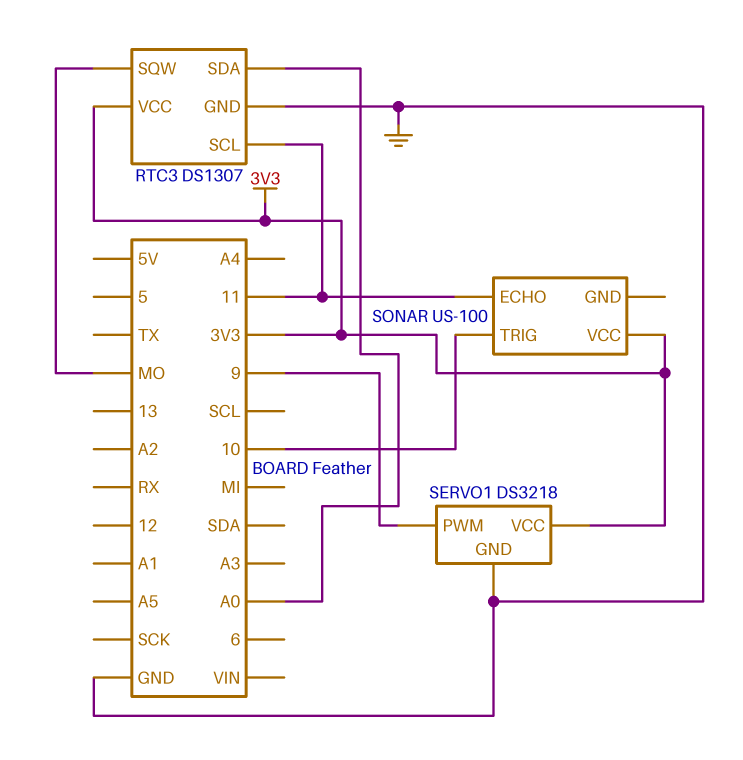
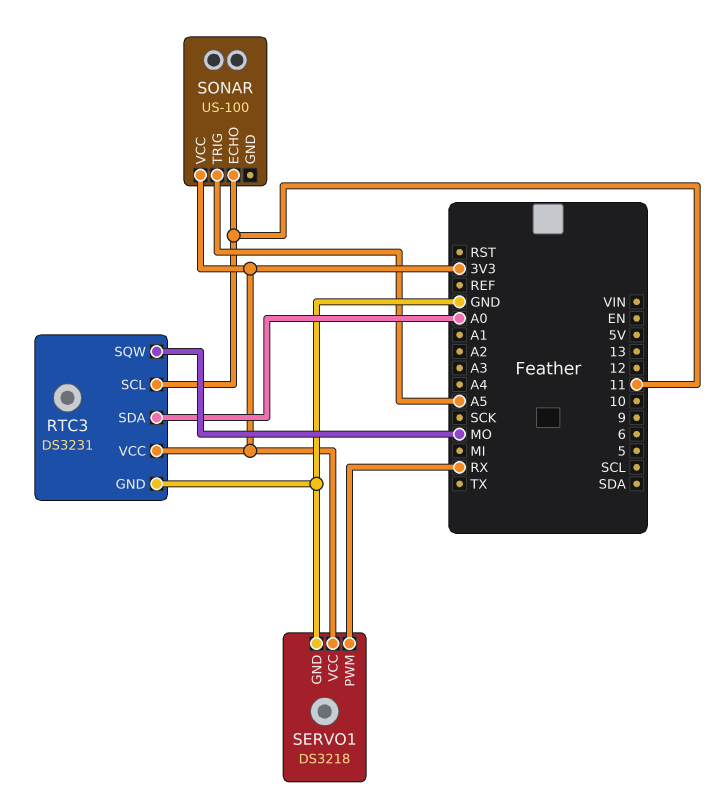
RTC3: DS1307 -> DS3231
SERVO1 pin PWM: 9 -> RX
SONAR pin TRIG: 10 -> A5

